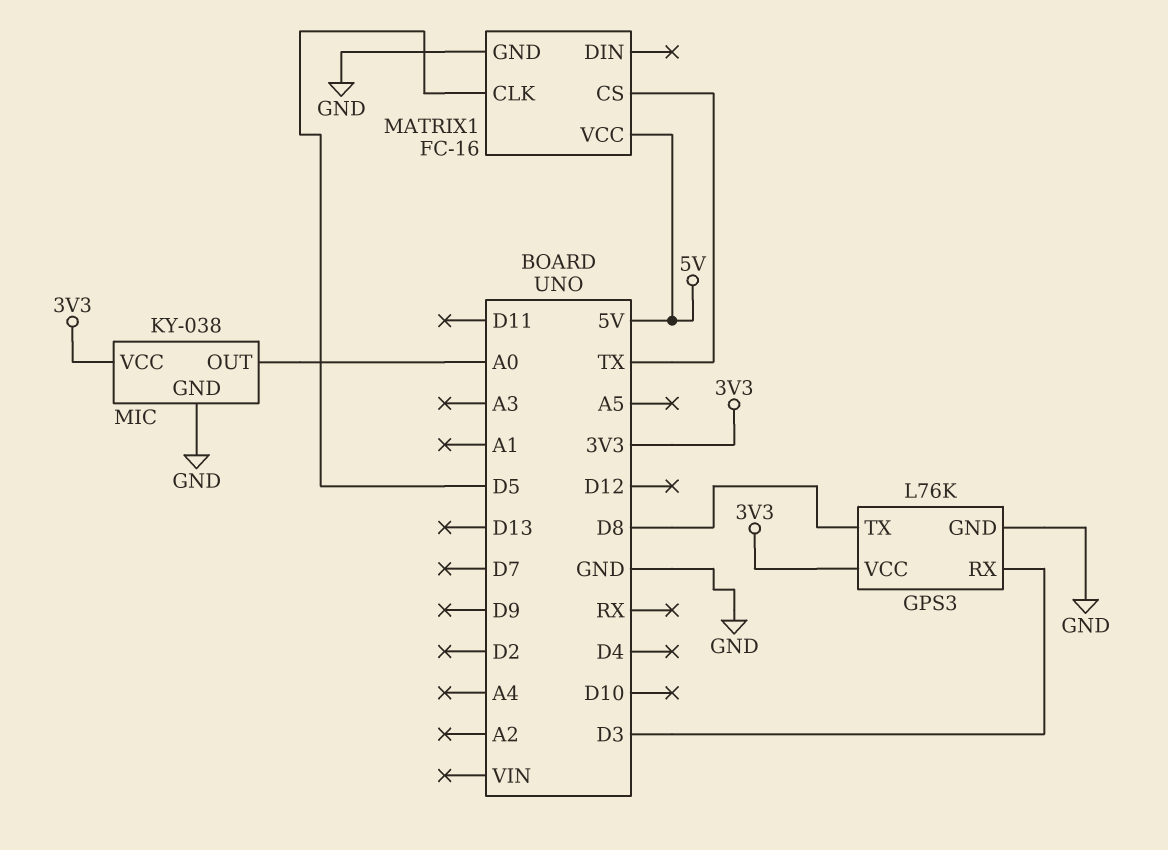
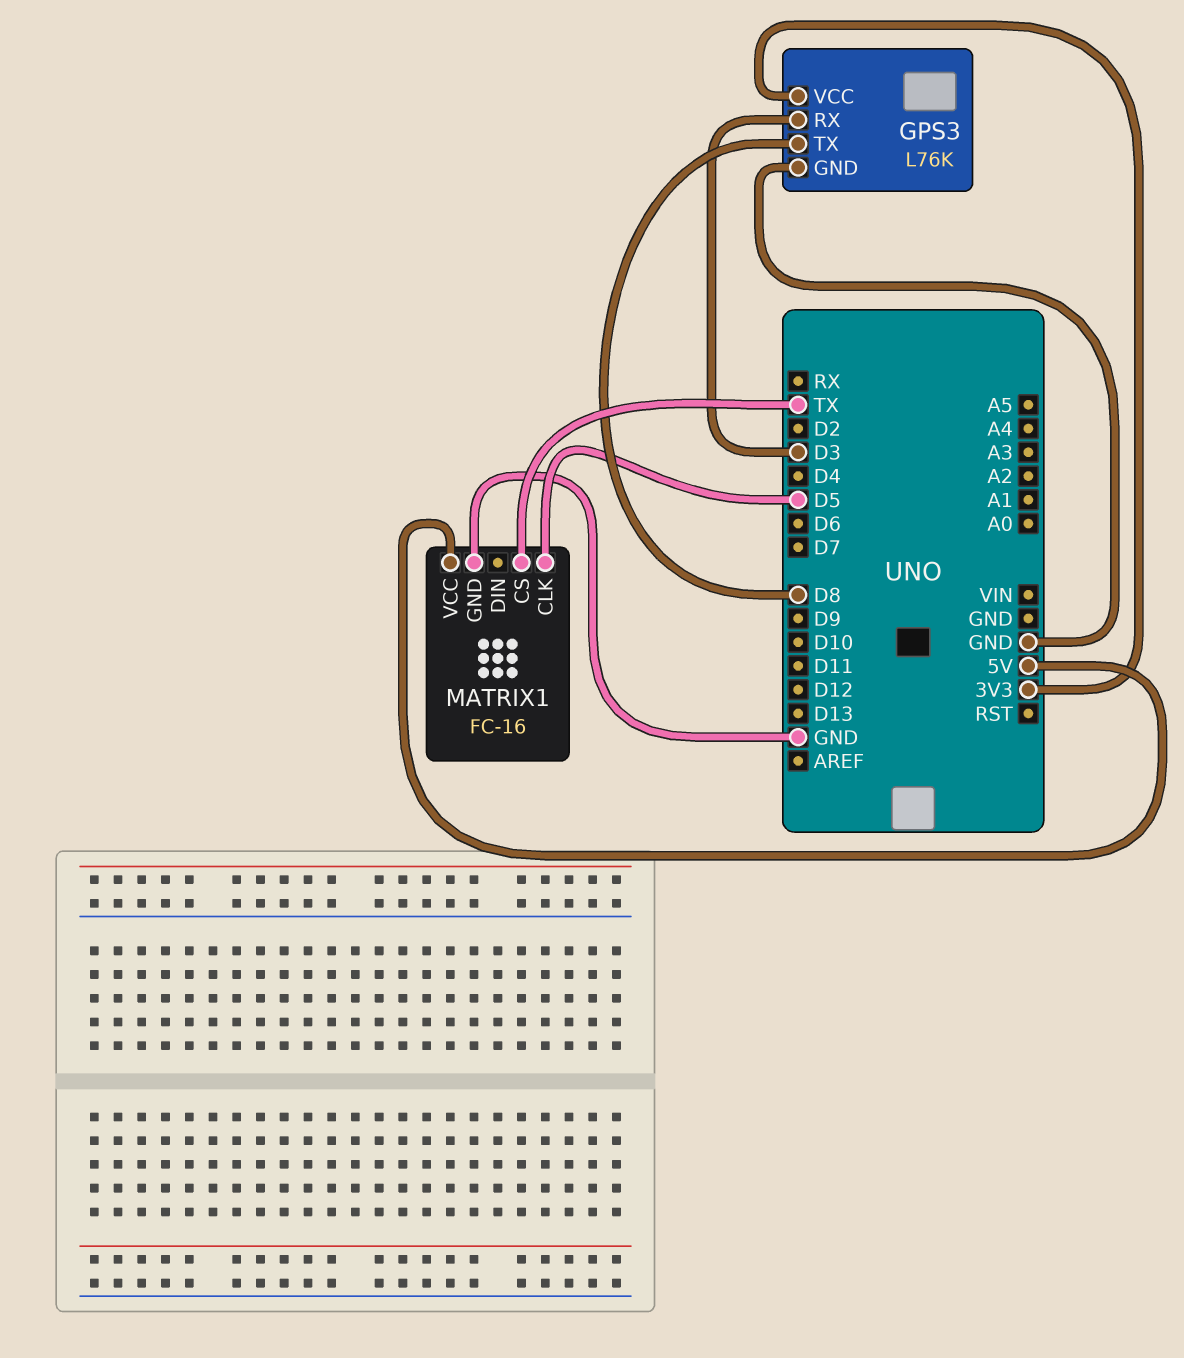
MIC: KY-038 -> none
MIC pin GND: GND -> none
MIC pin OUT: A0 -> none
MIC pin VCC: 3V3 -> none

